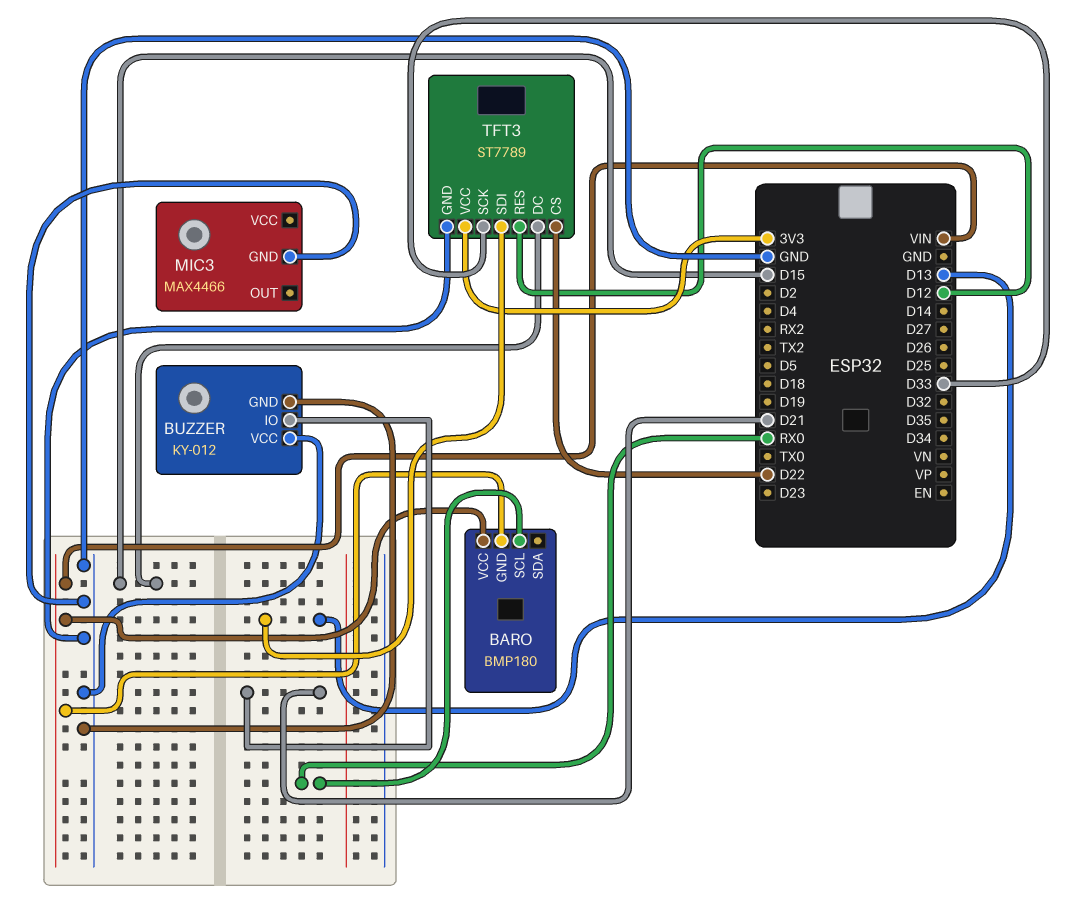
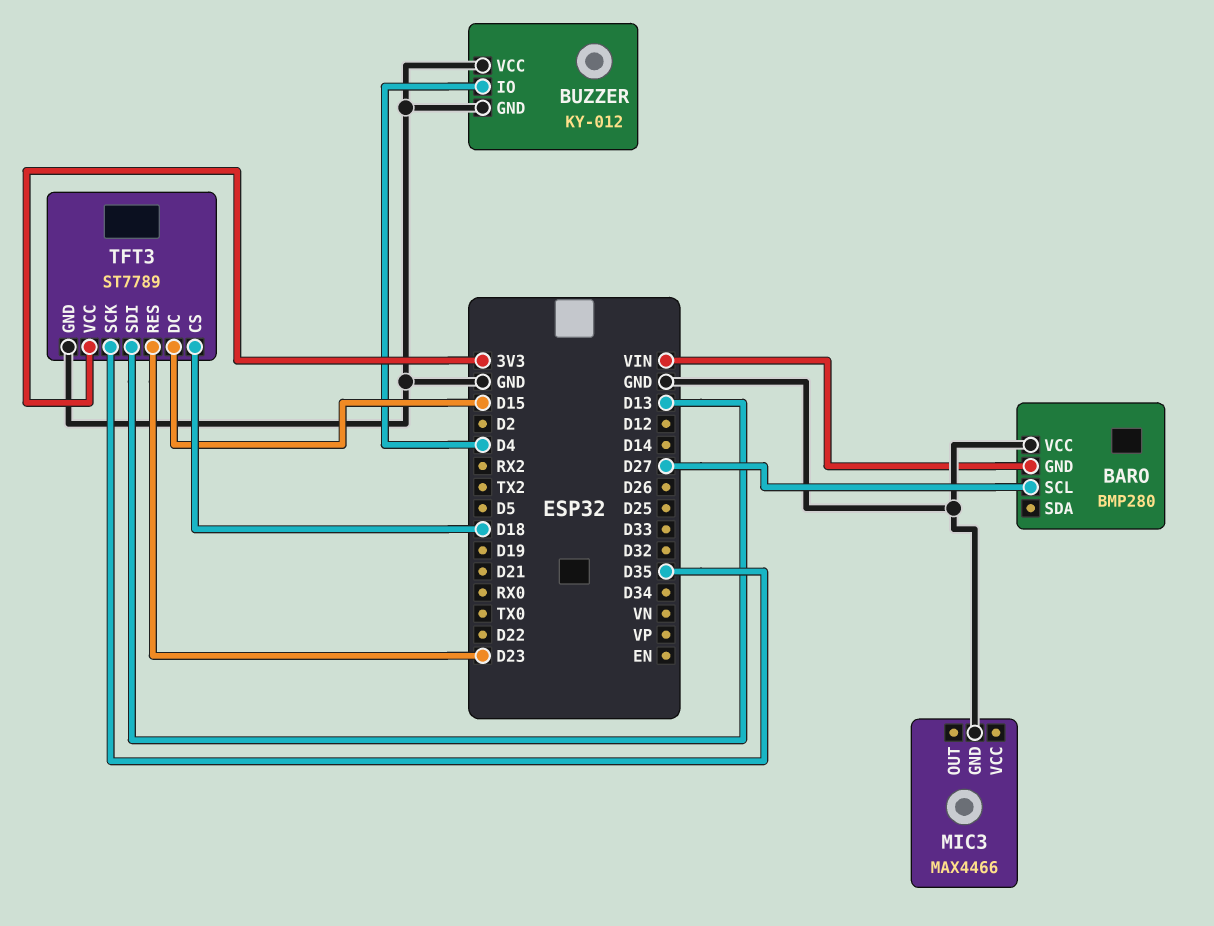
BARO: BMP180 -> BMP280
BARO pin SCL: RX0 -> D27
BARO pin VCC: VIN -> GND
BUZZER pin IO: D21 -> D4
TFT3 pin CS: D22 -> D18
TFT3 pin RES: D12 -> D23
TFT3 pin SCK: D33 -> D35

